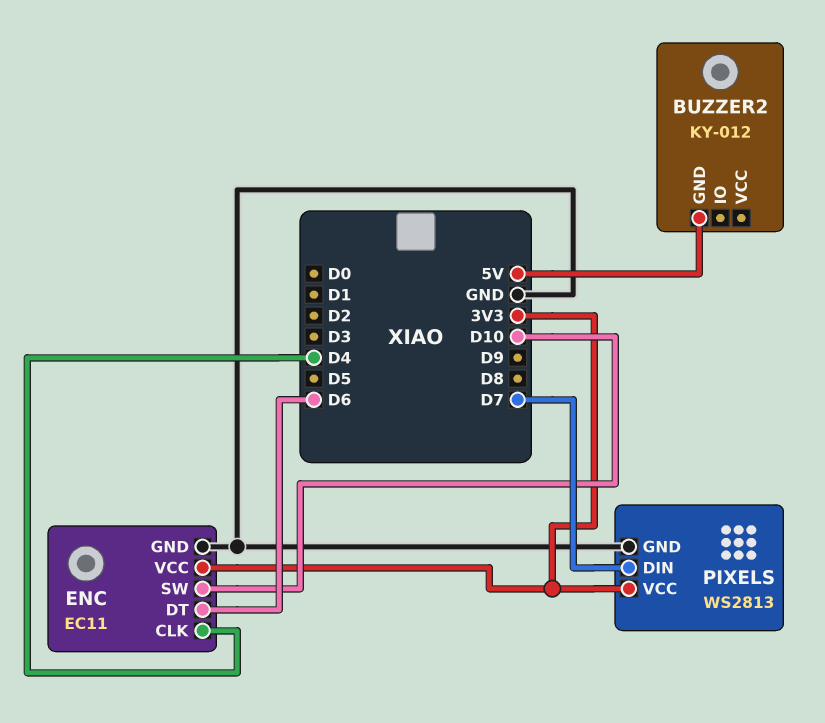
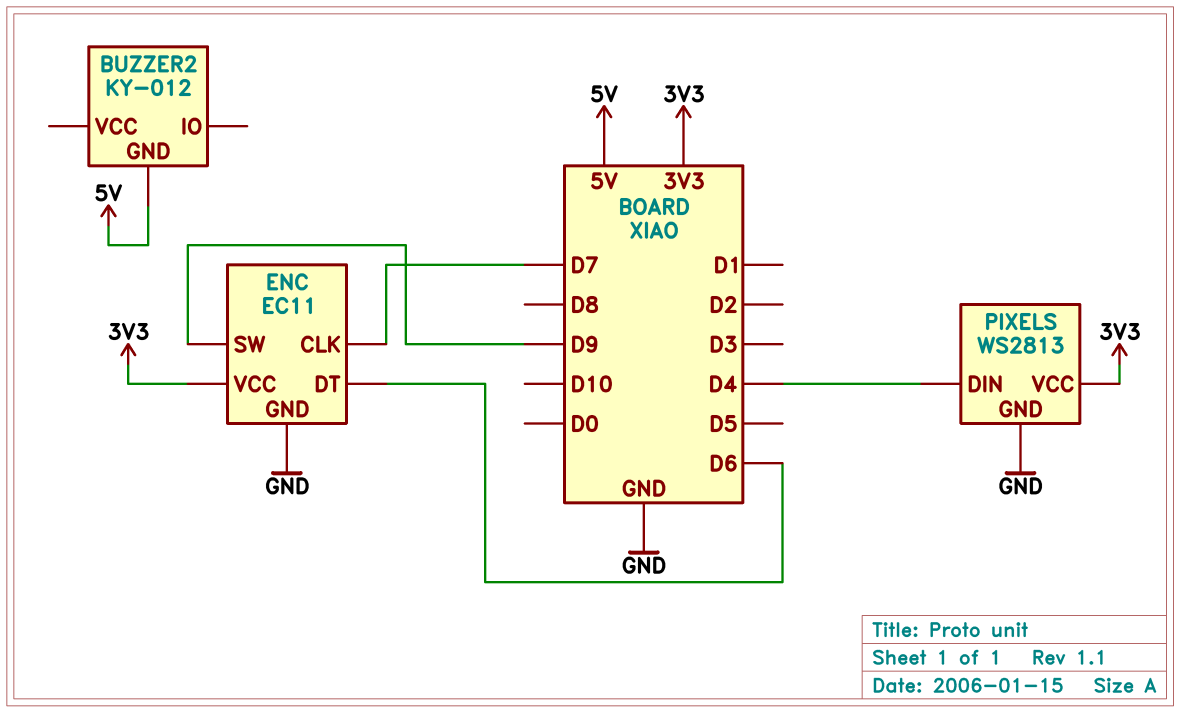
ENC pin CLK: D4 -> D7
ENC pin SW: D10 -> D9
PIXELS pin DIN: D7 -> D4

